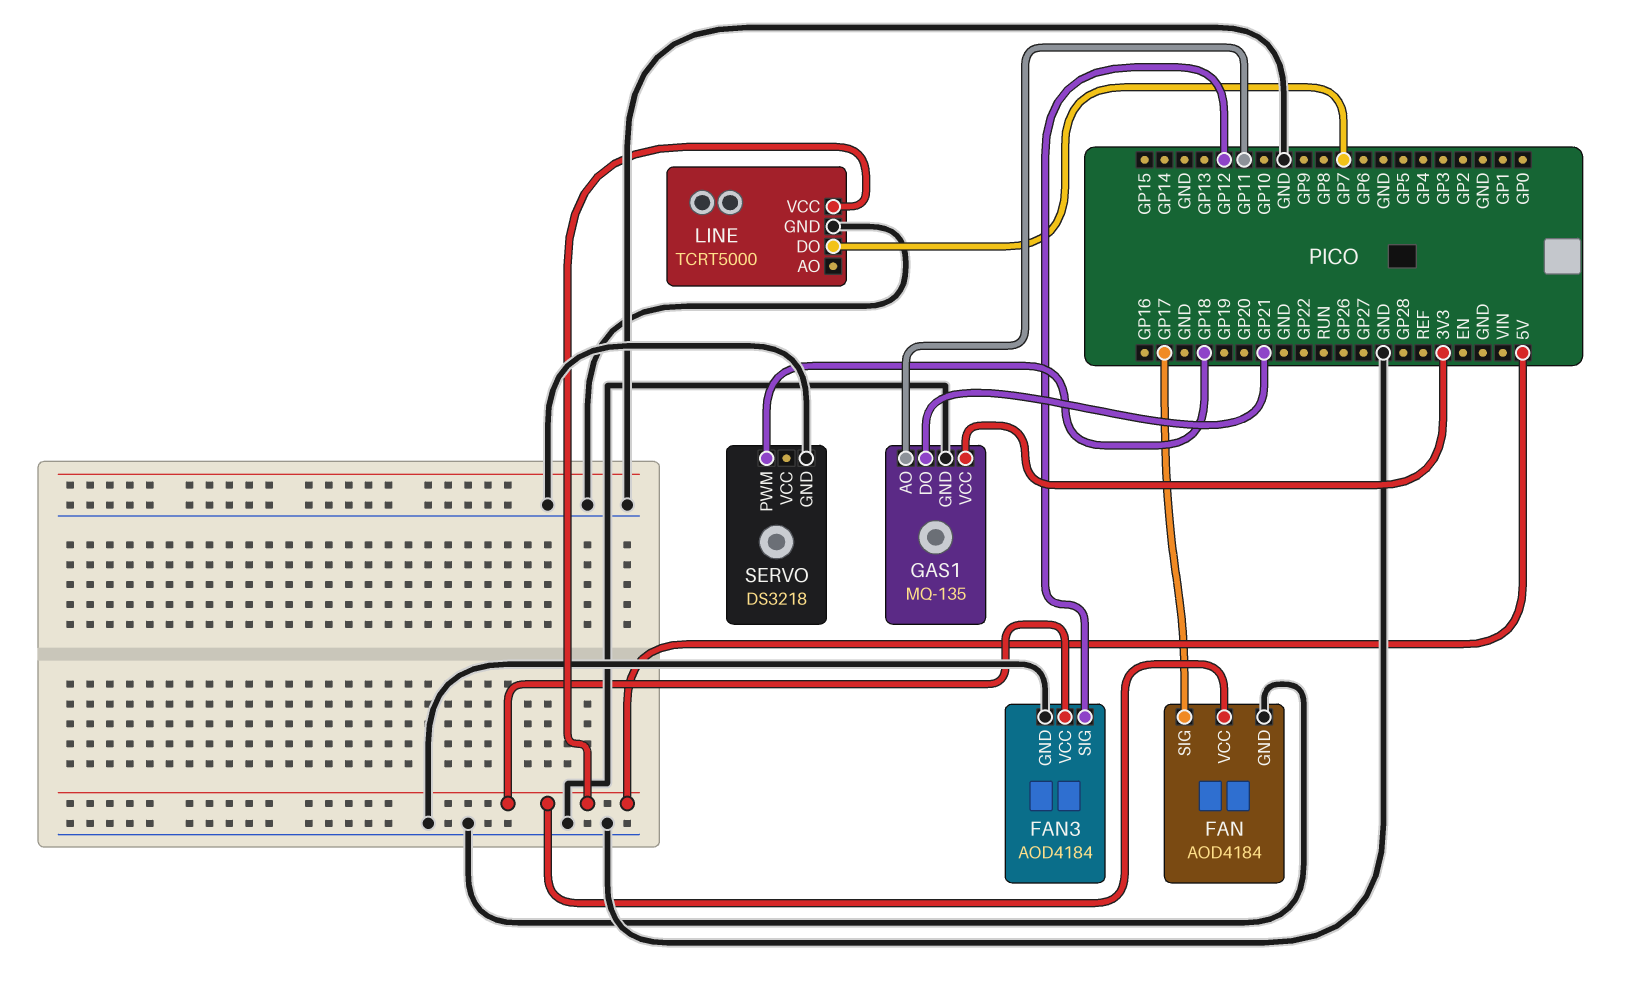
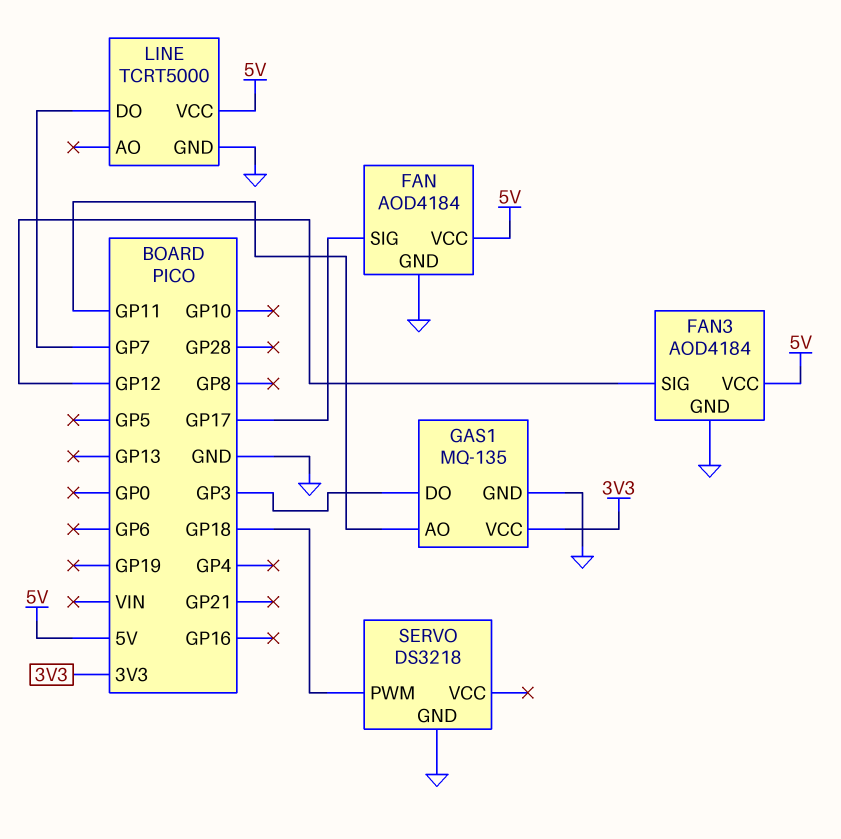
GAS1 pin DO: GP21 -> GP3

